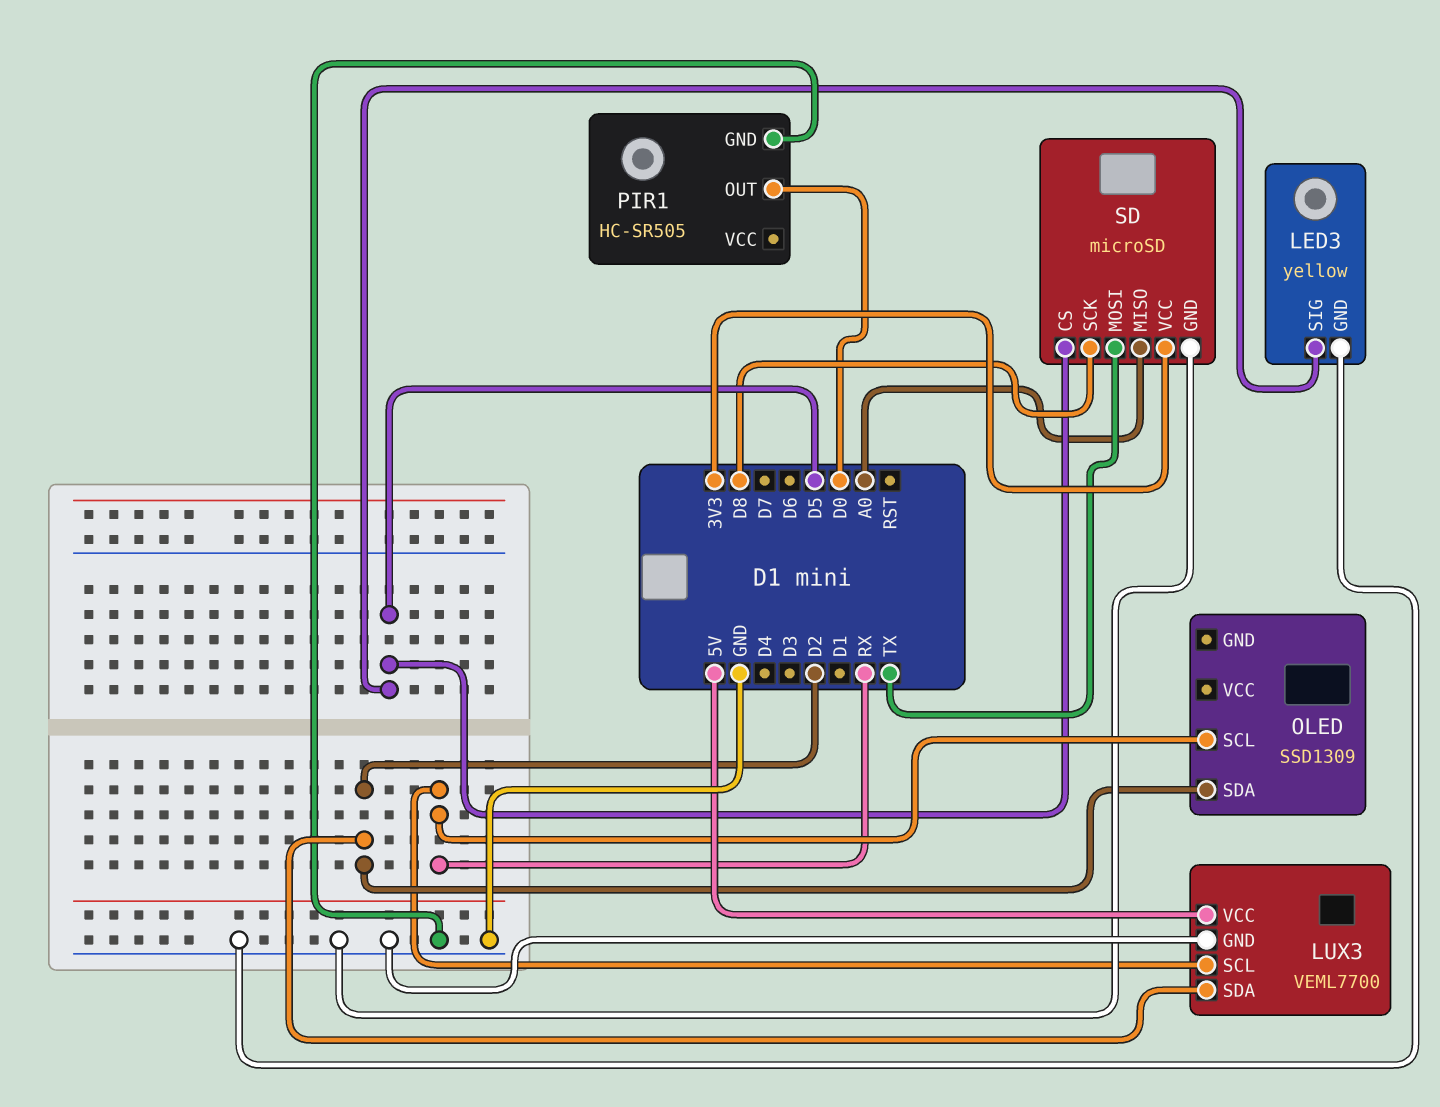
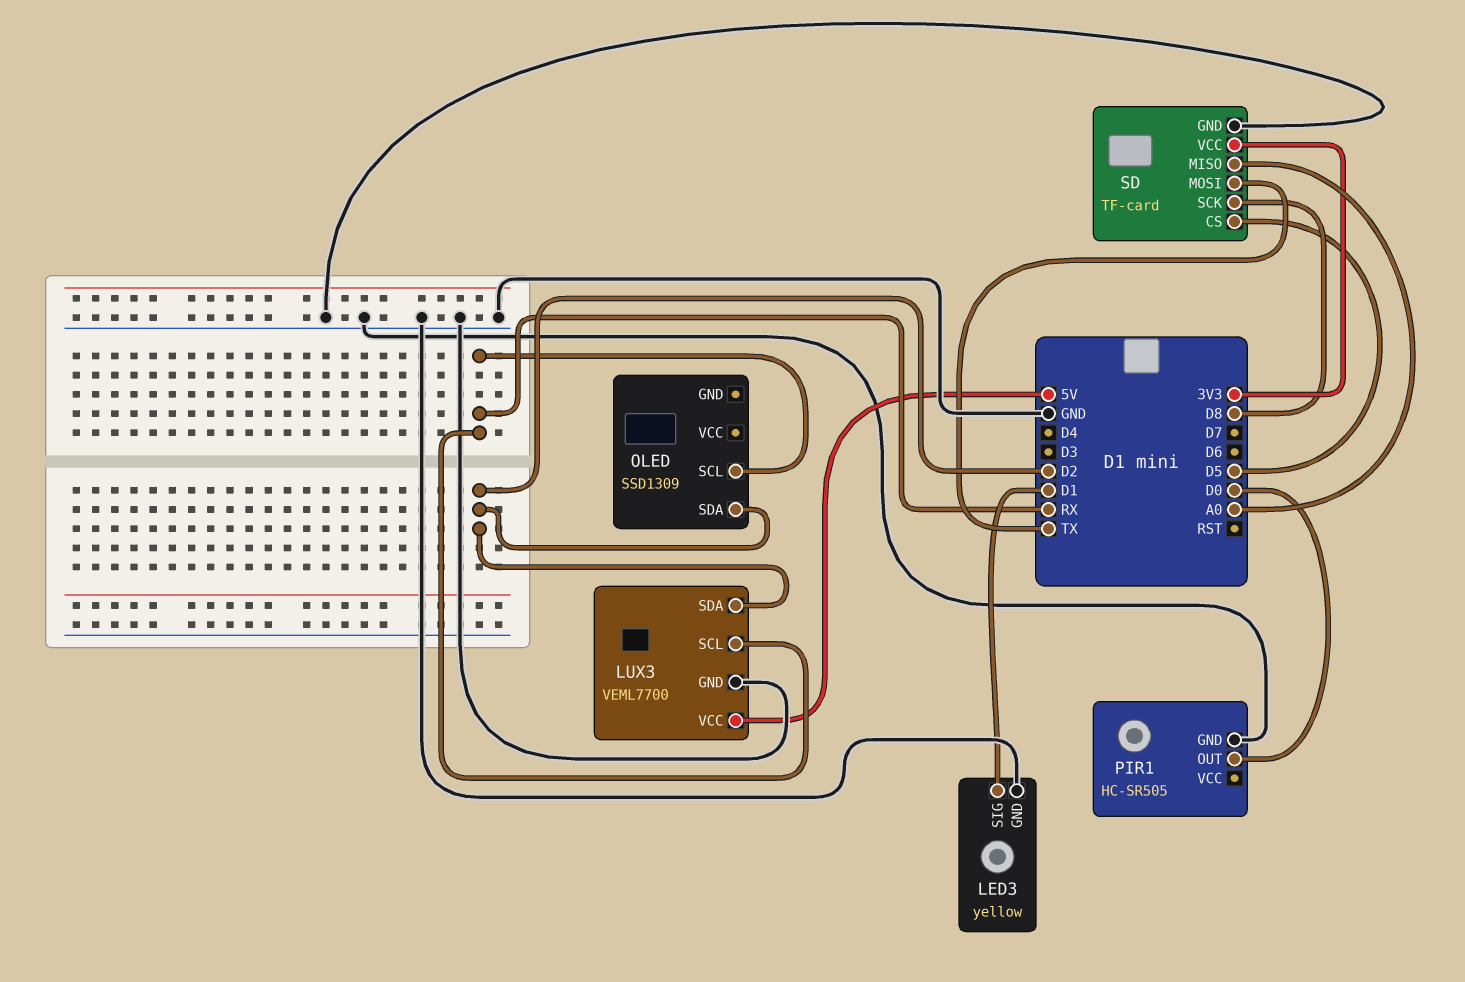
LED3 pin SIG: D5 -> D1
SD: microSD -> TF-card

